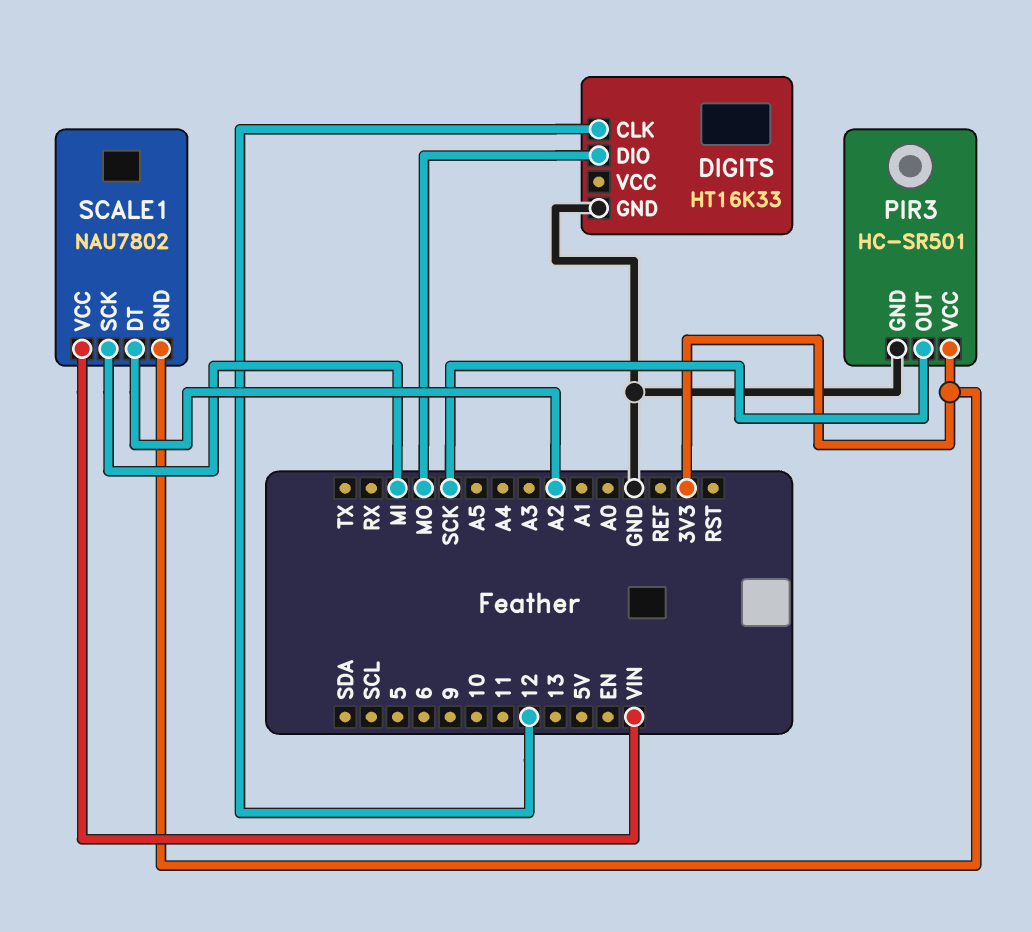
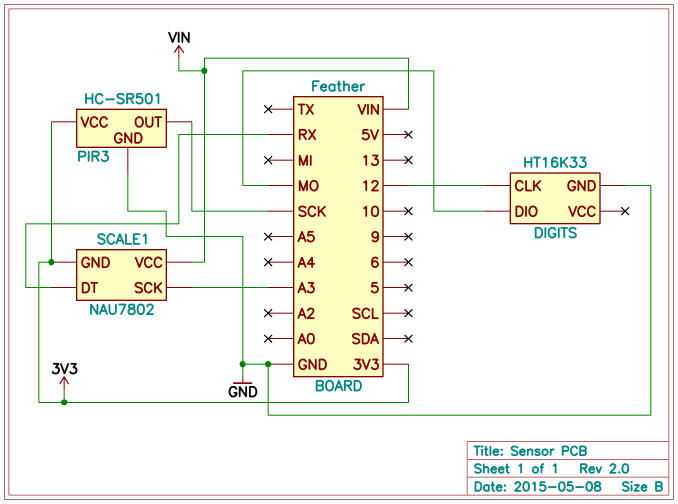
SCALE1 pin DT: A2 -> RX
SCALE1 pin SCK: MI -> A3

